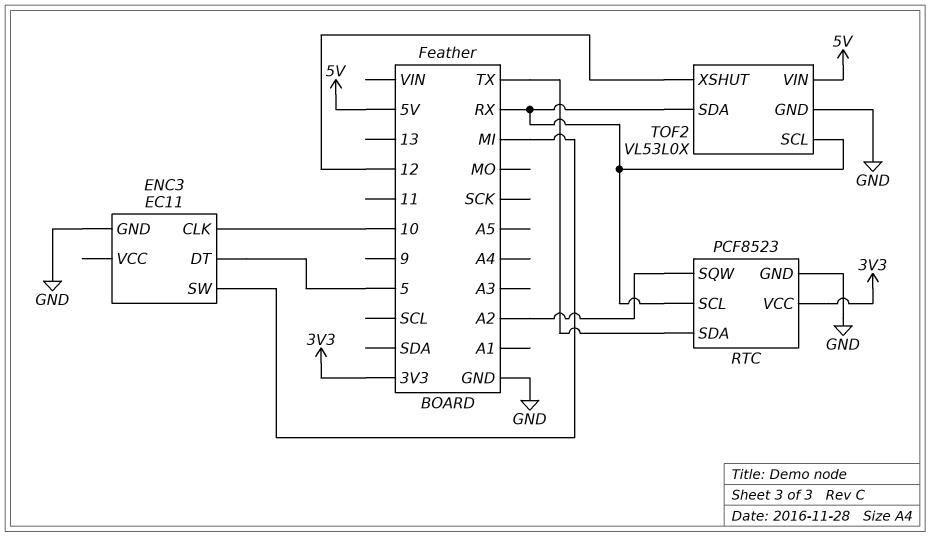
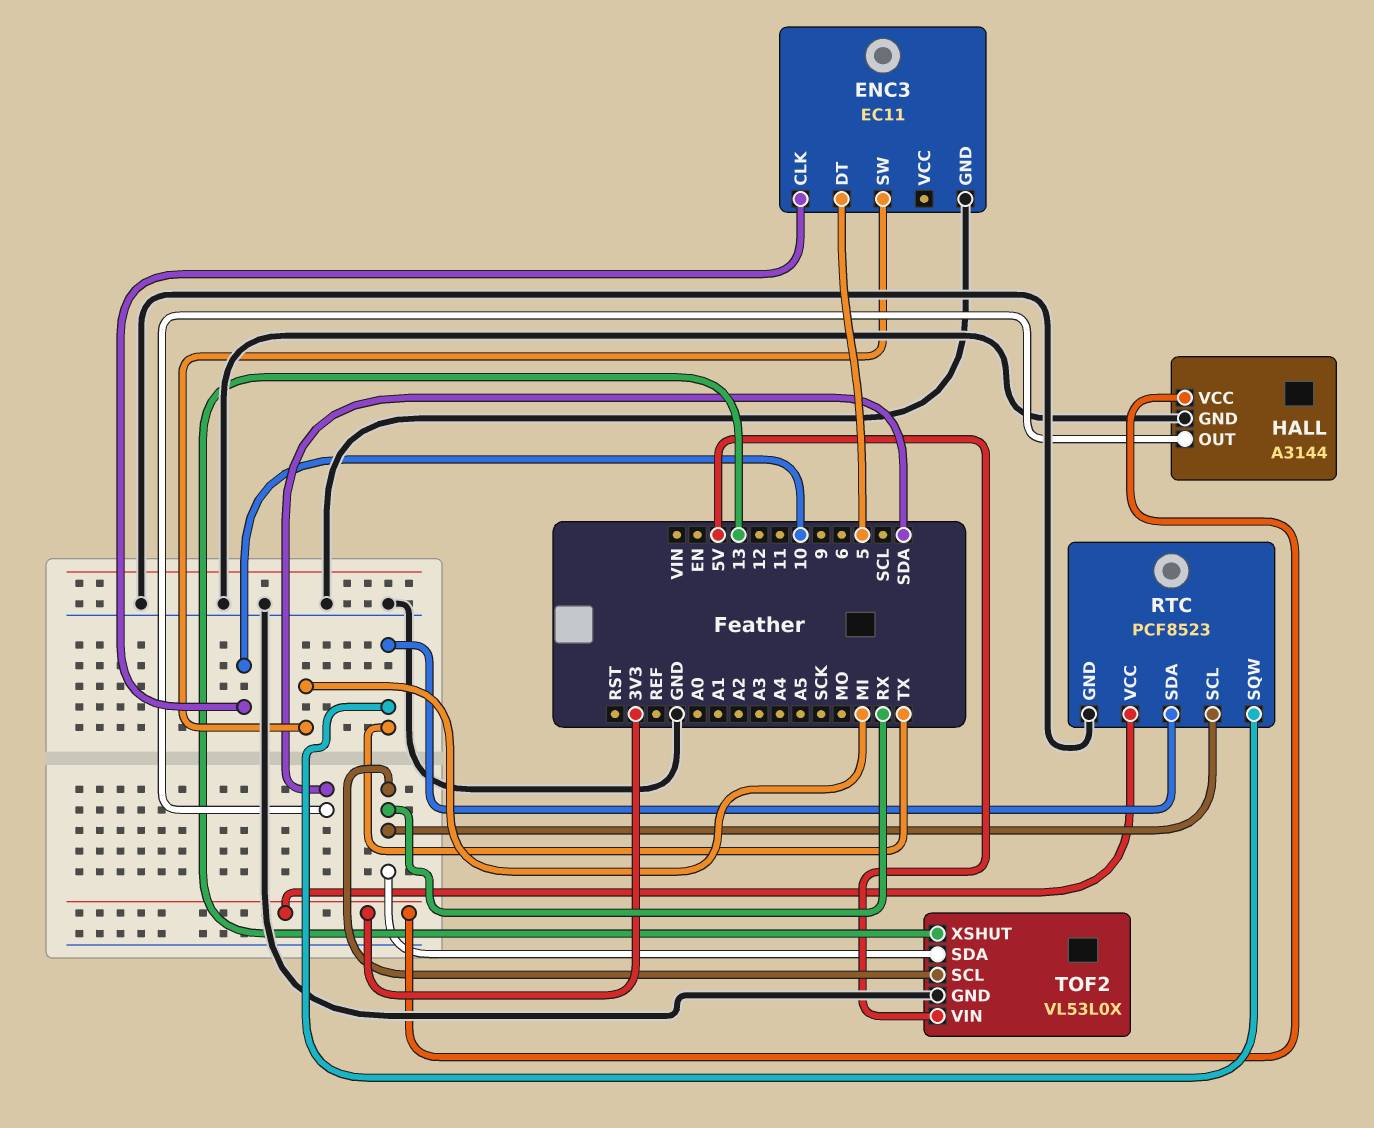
HALL: none -> A3144
HALL pin GND: none -> GND
HALL pin OUT: none -> SDA
HALL pin VCC: none -> 3V3
RTC pin SQW: A2 -> TX
TOF2 pin XSHUT: 12 -> 13

